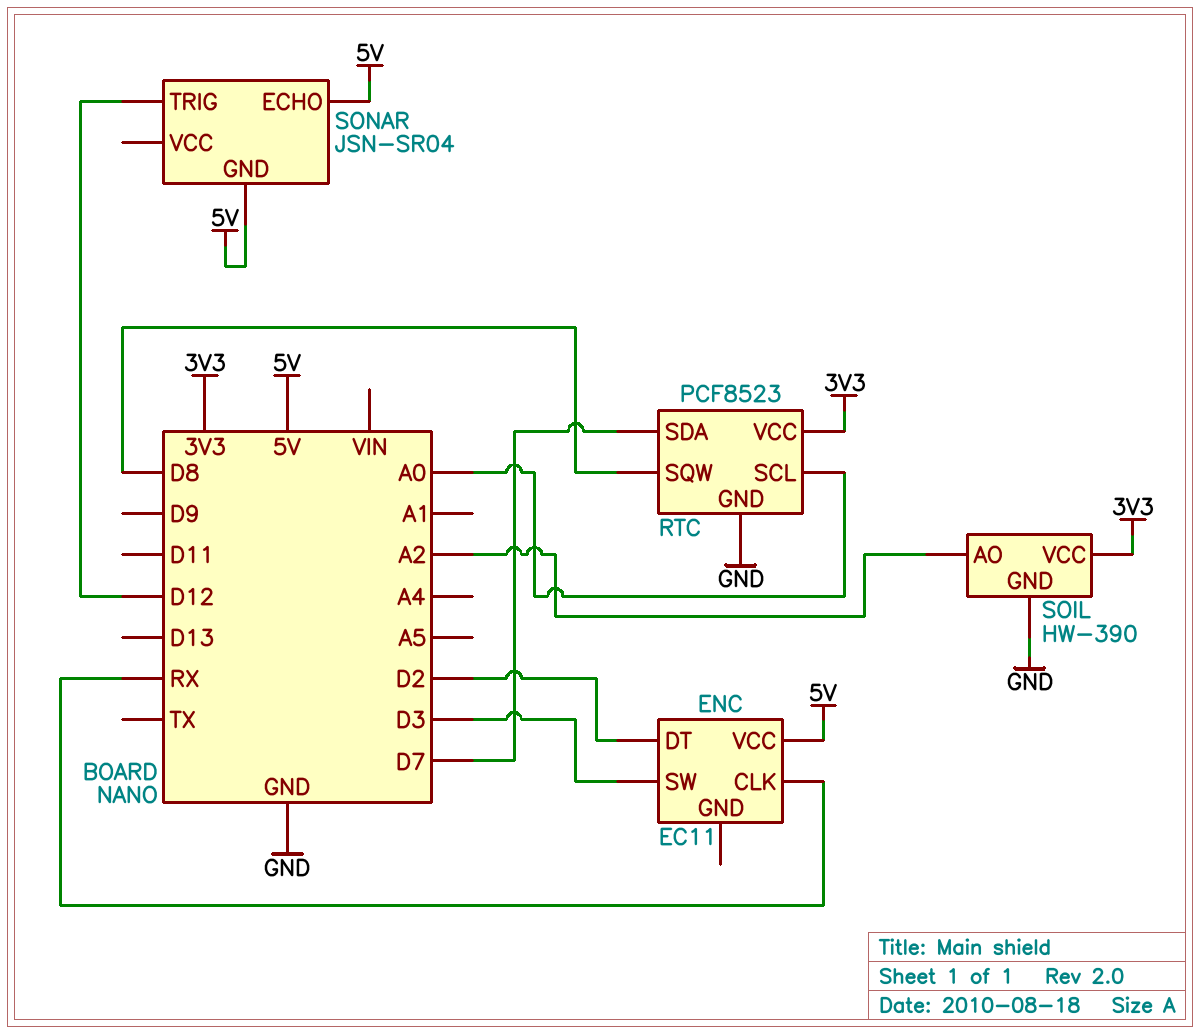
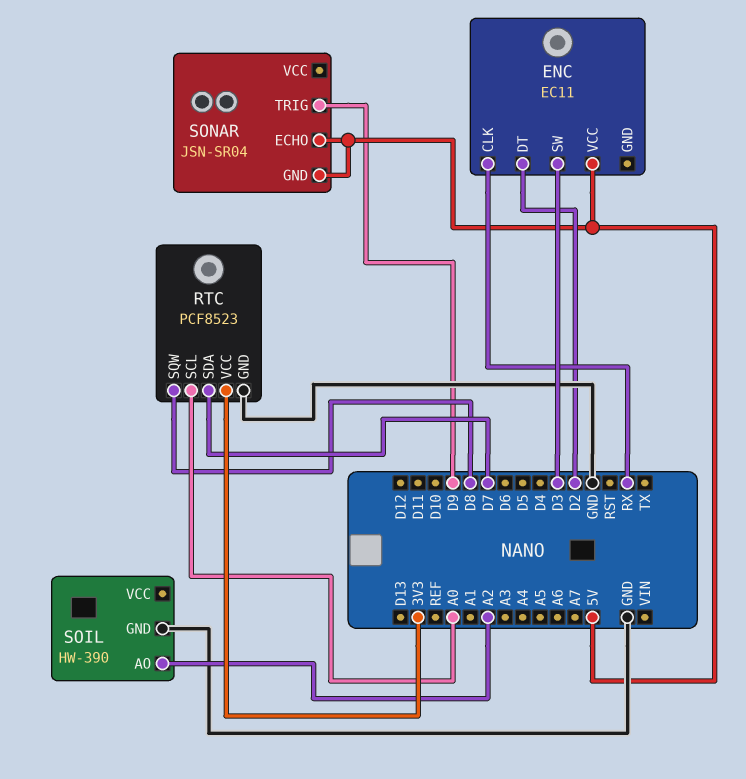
SOIL pin VCC: 3V3 -> none
SONAR pin TRIG: D12 -> D9

